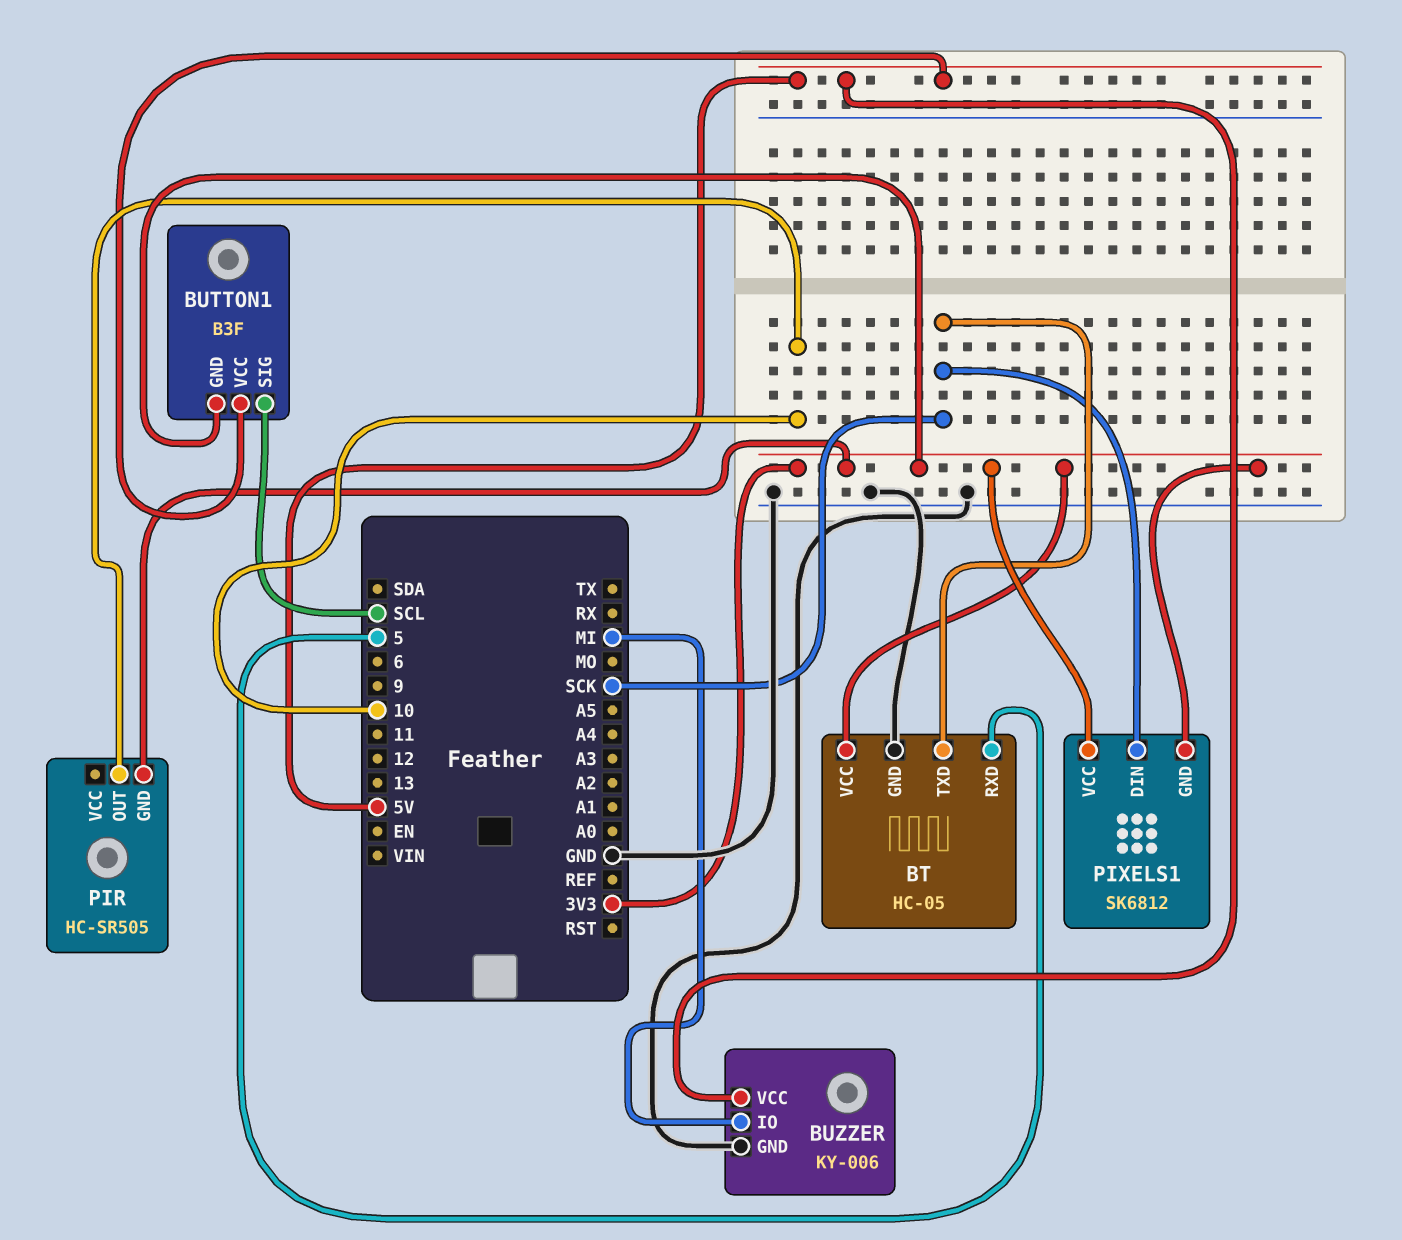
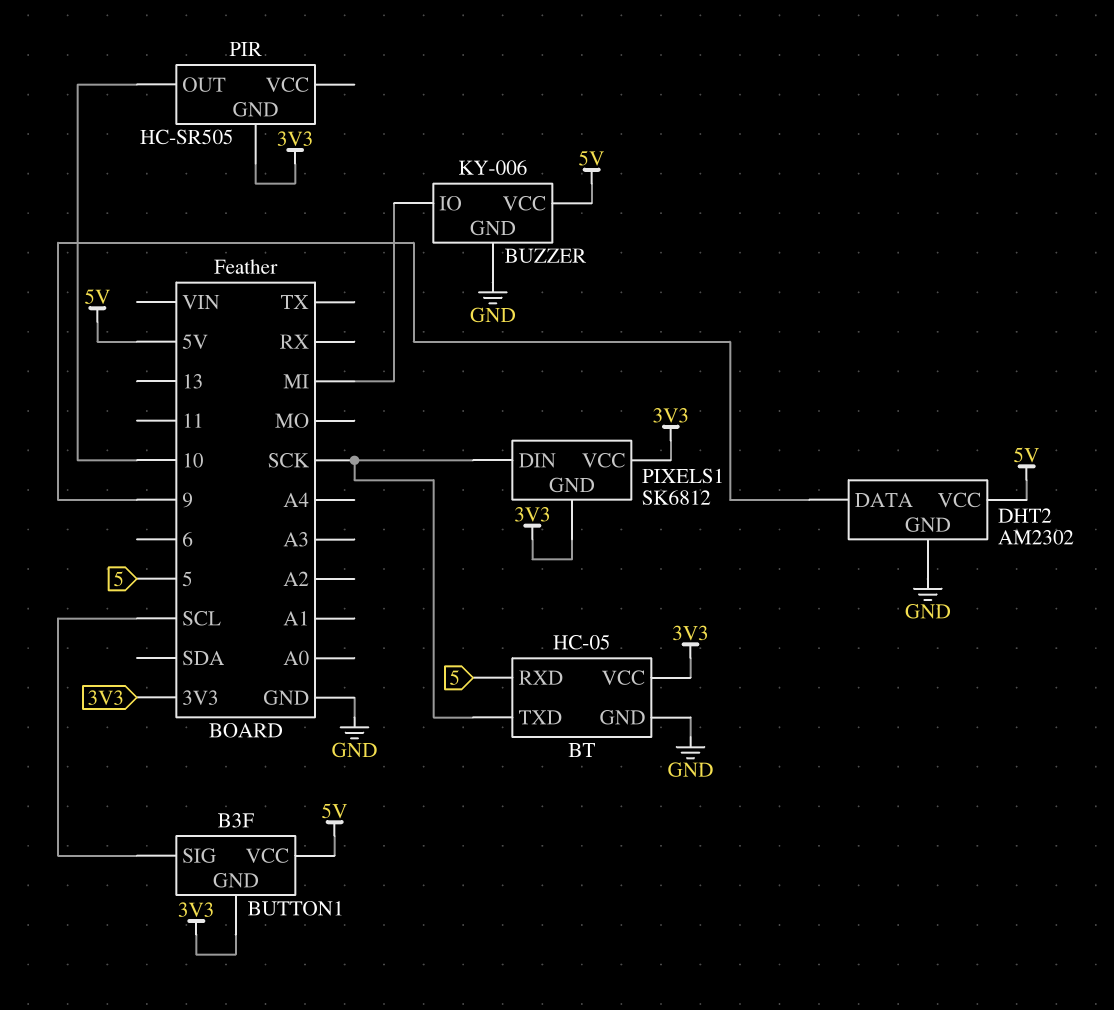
DHT2: none -> AM2302
DHT2 pin DATA: none -> 9
DHT2 pin GND: none -> GND
DHT2 pin VCC: none -> 5V

